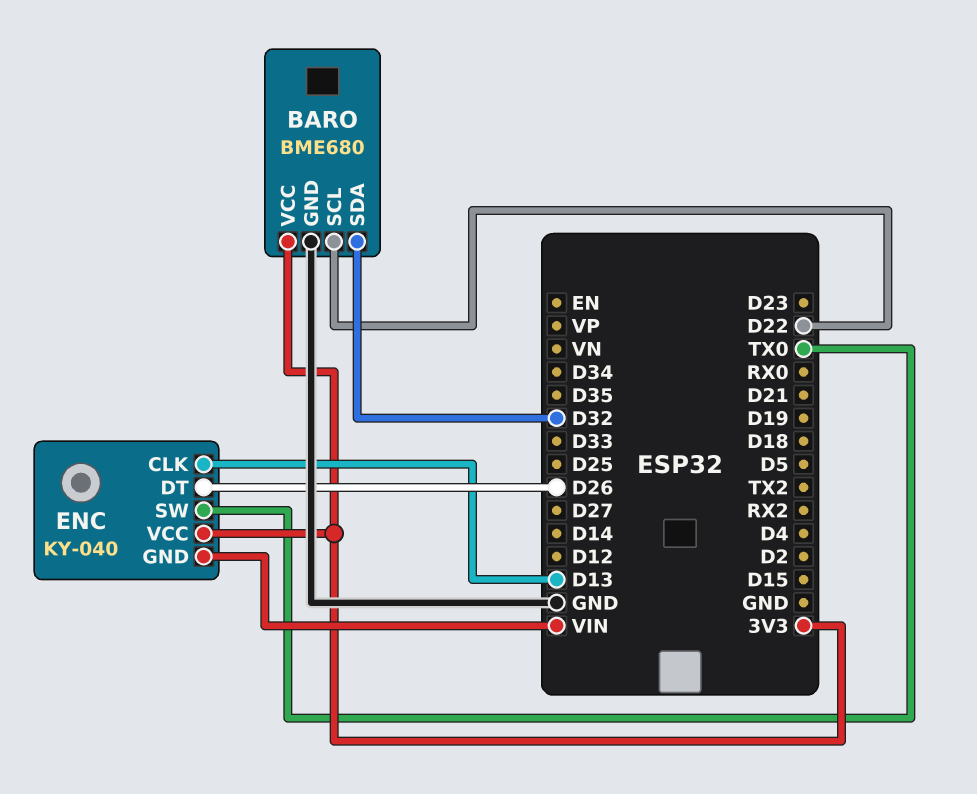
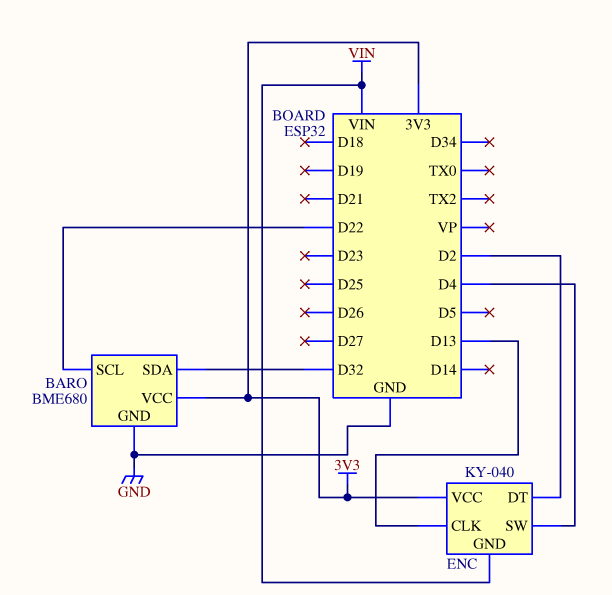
ENC pin DT: D26 -> D2
ENC pin SW: TX0 -> D4

